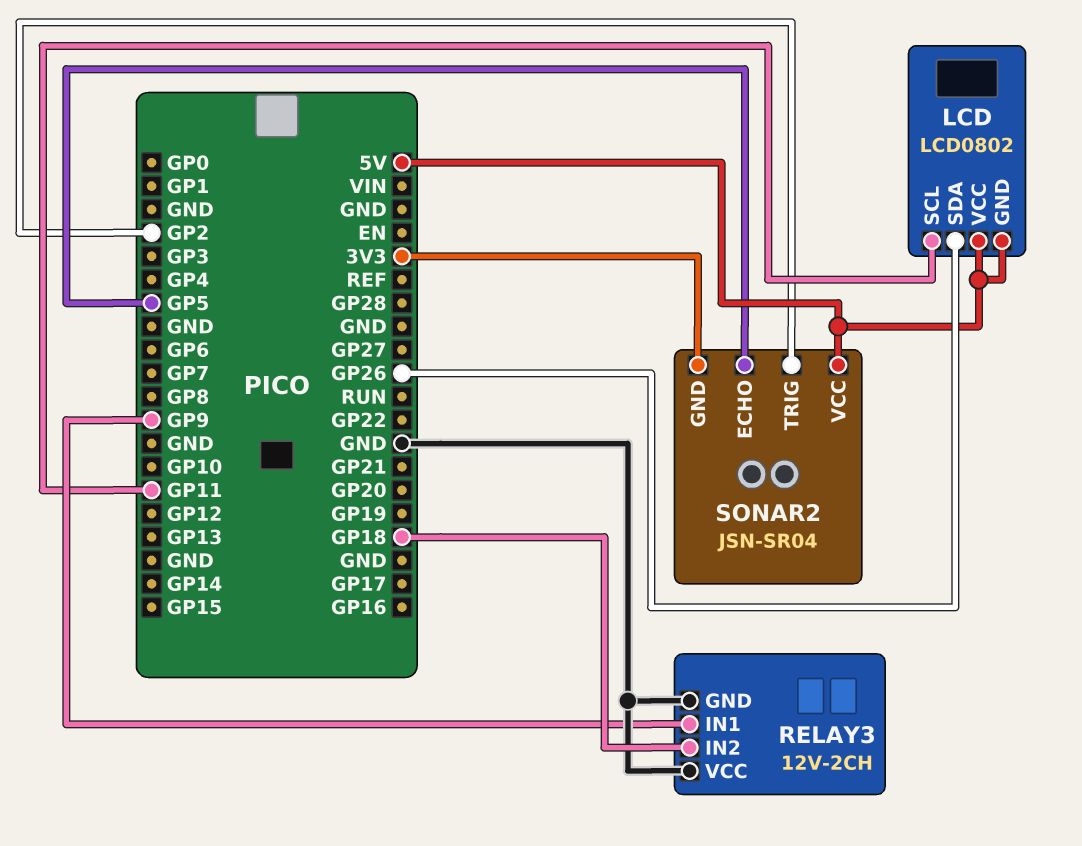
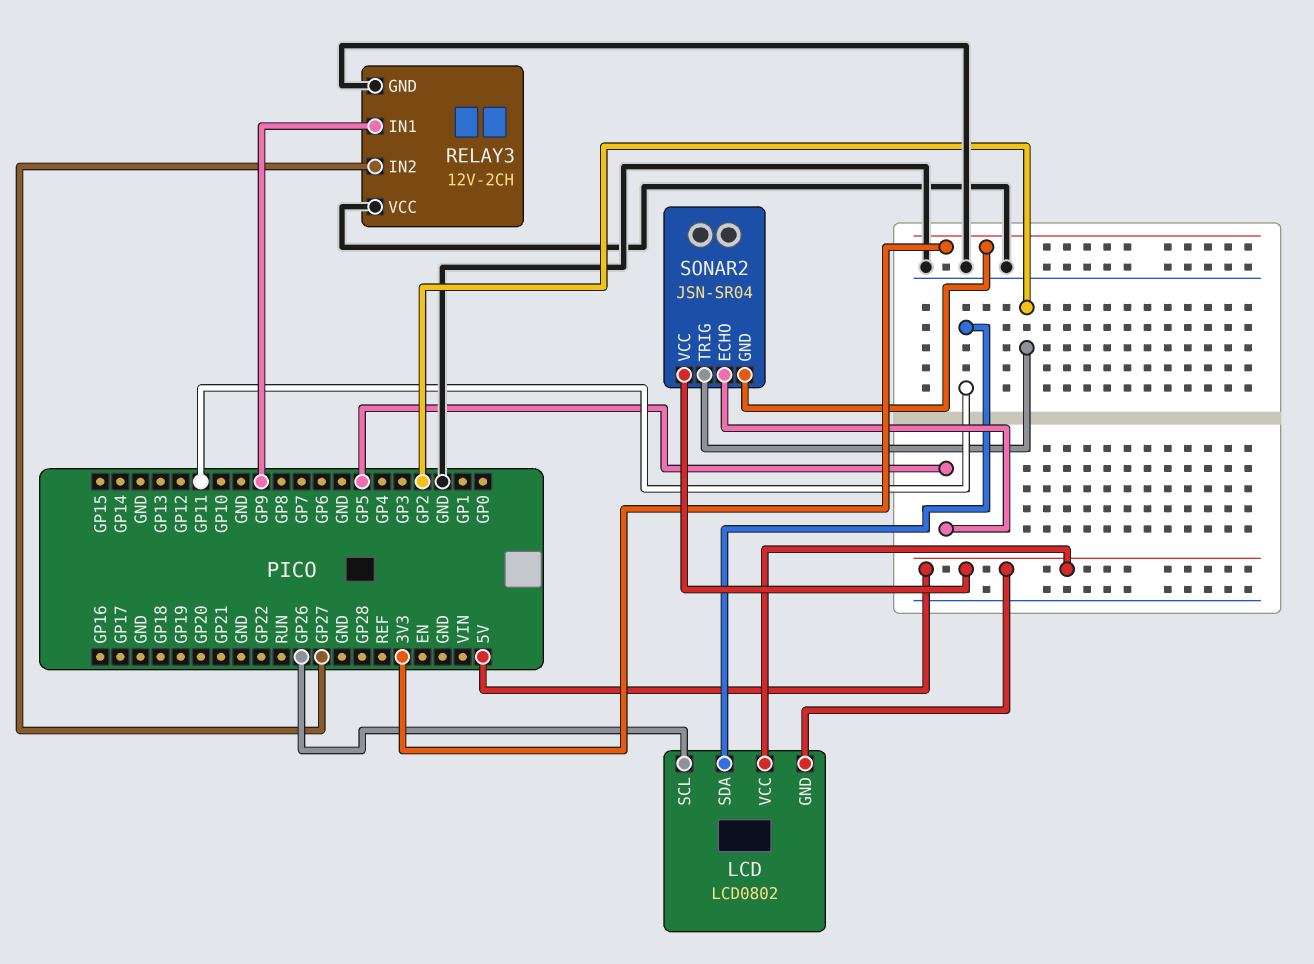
LCD pin SCL: GP11 -> GP26
LCD pin SDA: GP26 -> GP11
RELAY3 pin IN2: GP18 -> GP27

